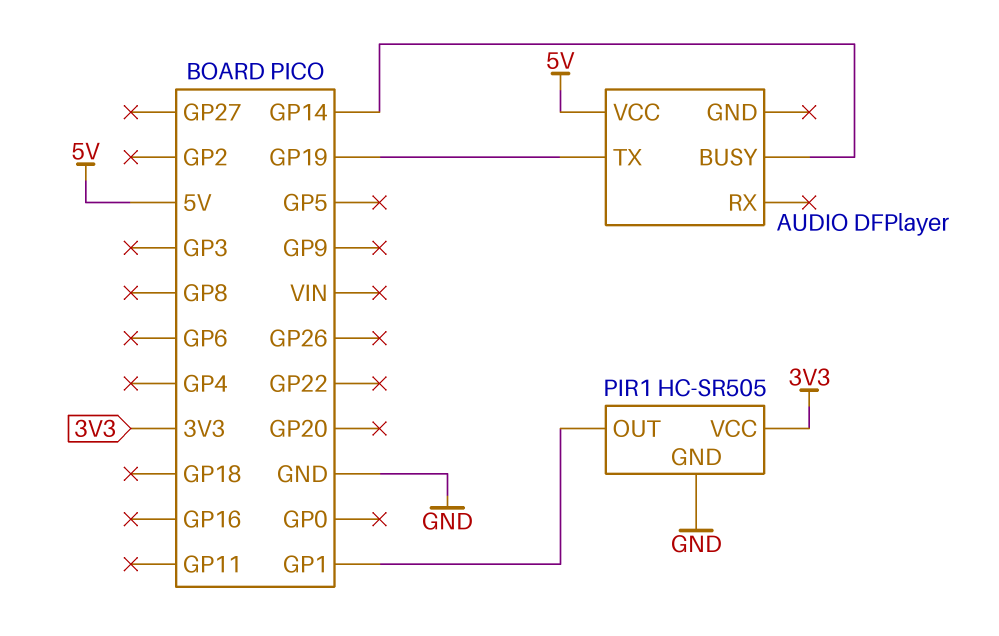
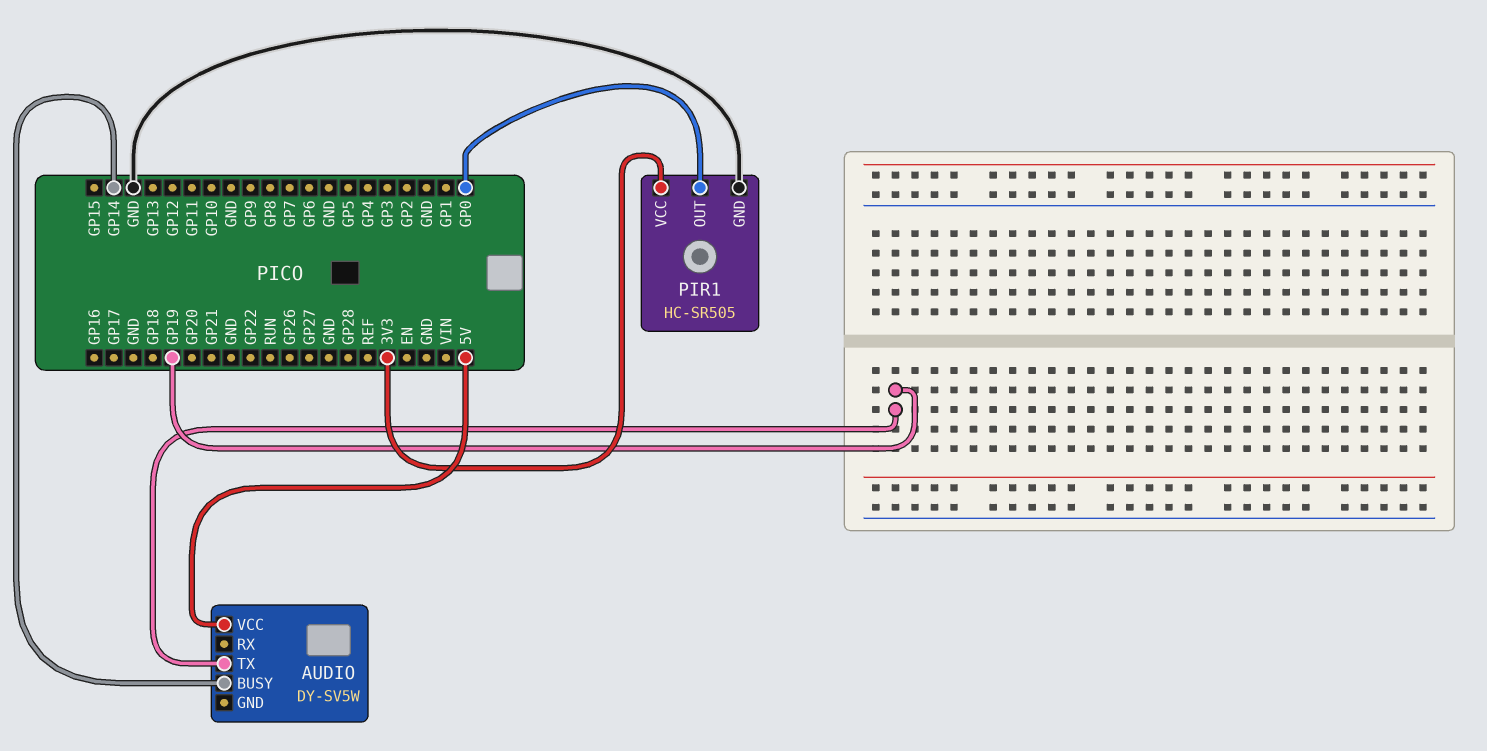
AUDIO: DFPlayer -> DY-SV5W
PIR1 pin OUT: GP1 -> GP0

